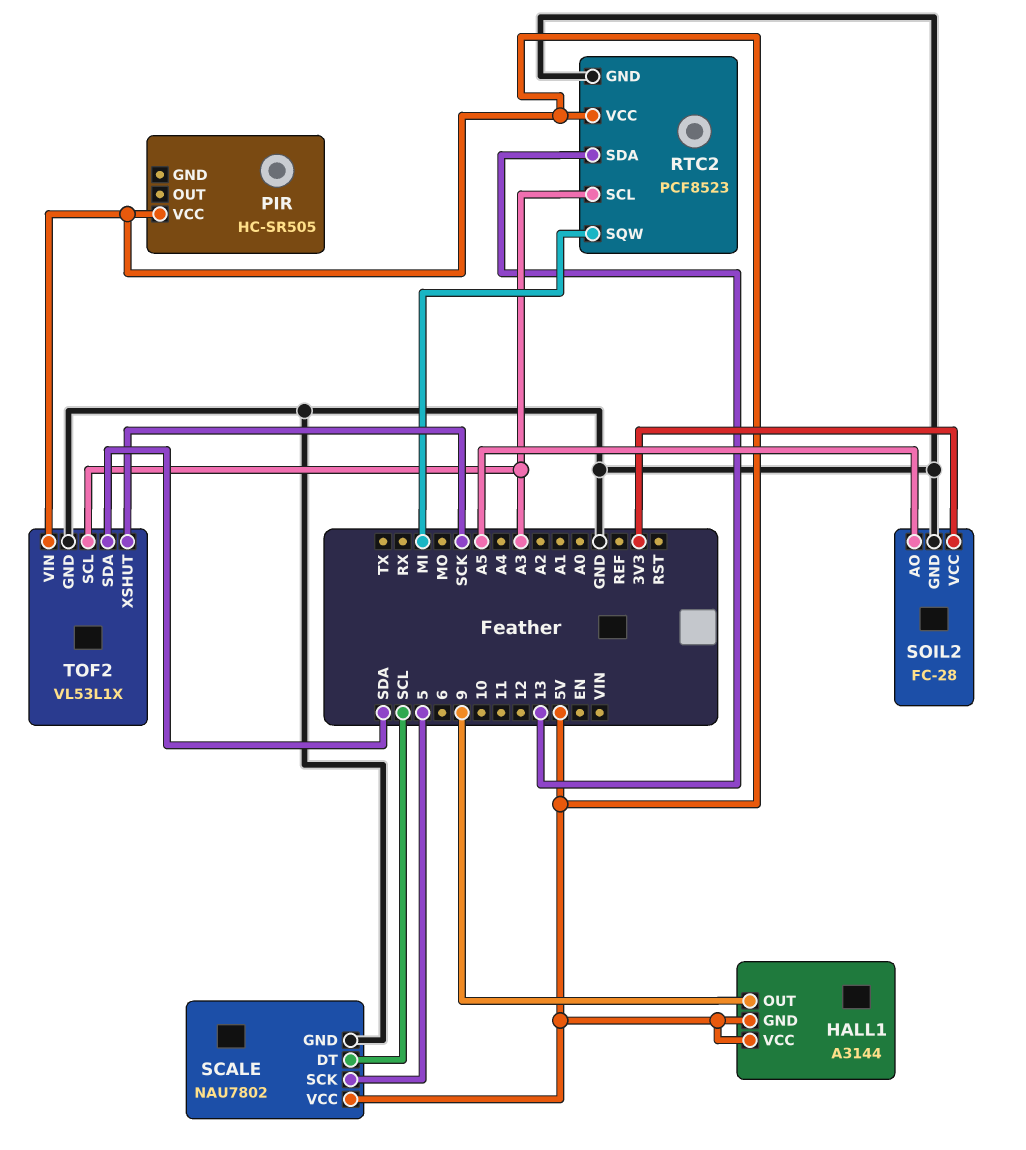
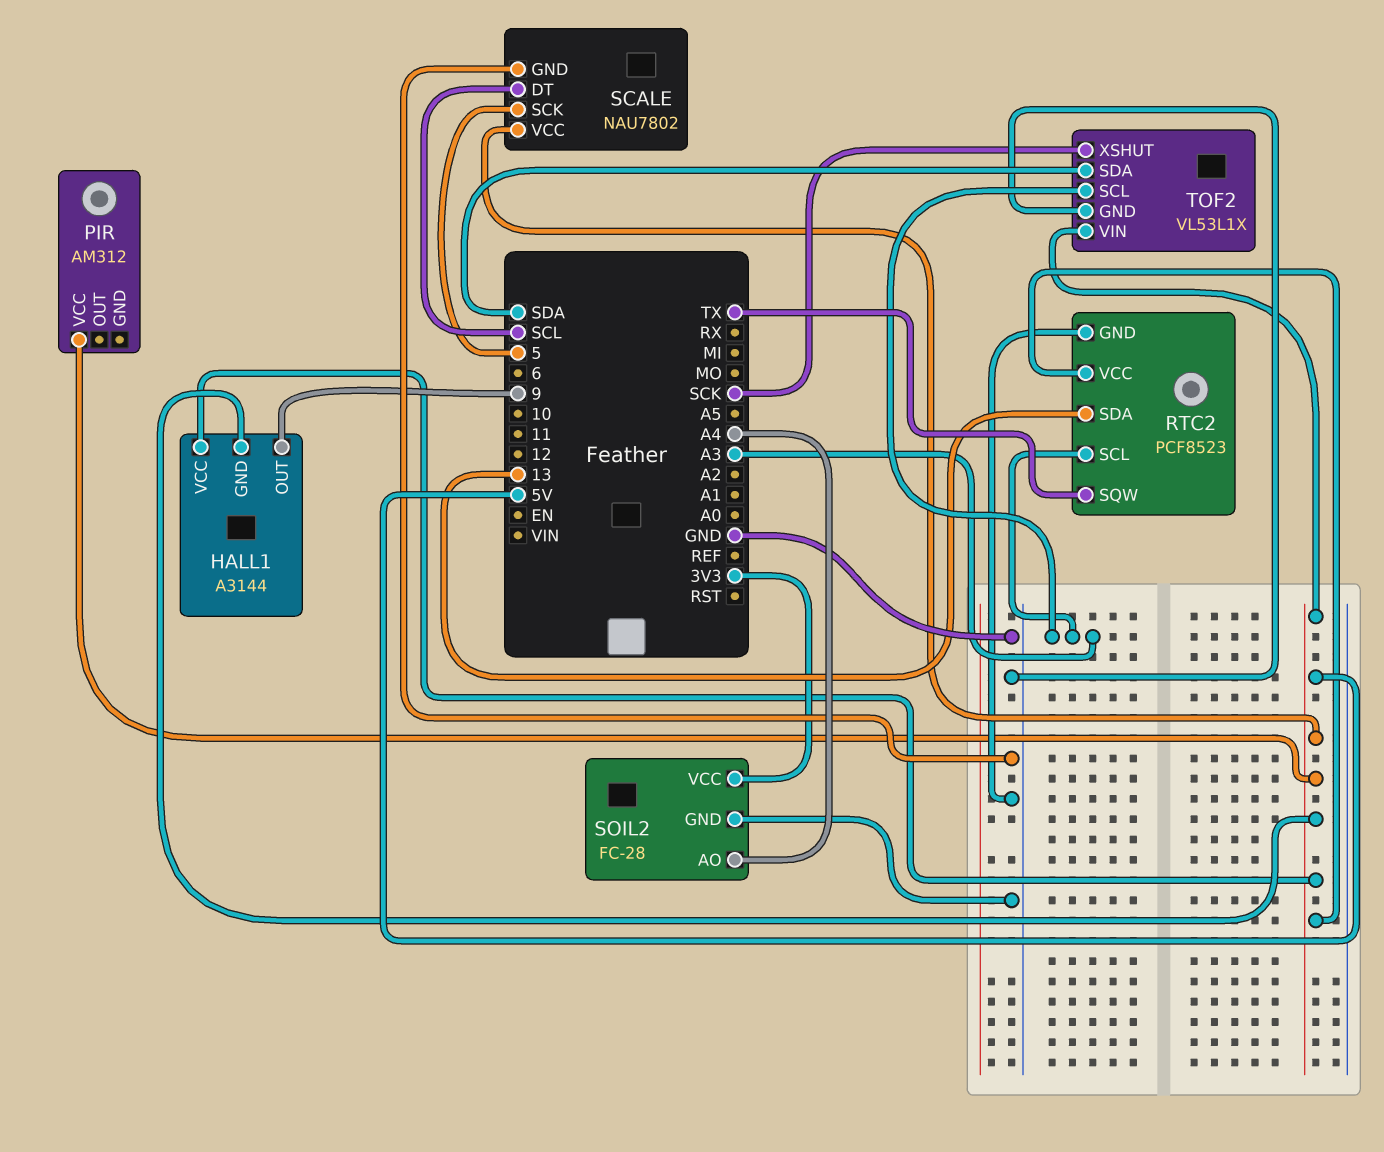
PIR: HC-SR505 -> AM312
RTC2 pin SQW: MI -> TX
SOIL2 pin AO: A5 -> A4

